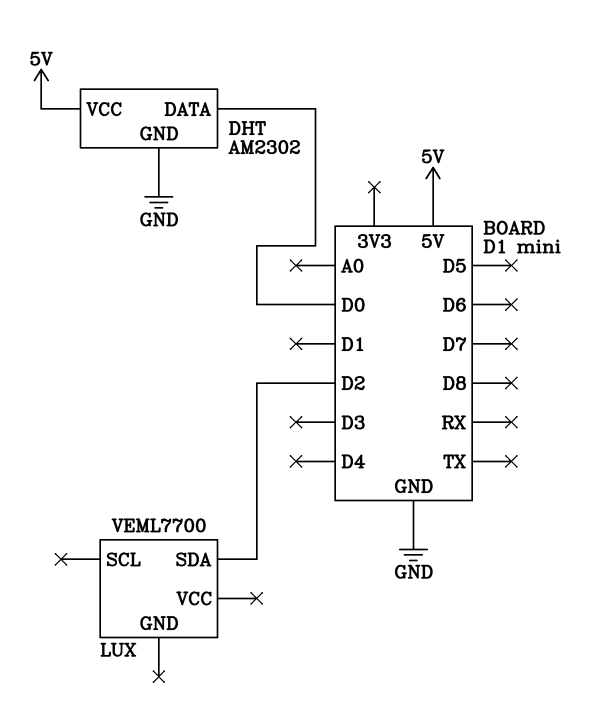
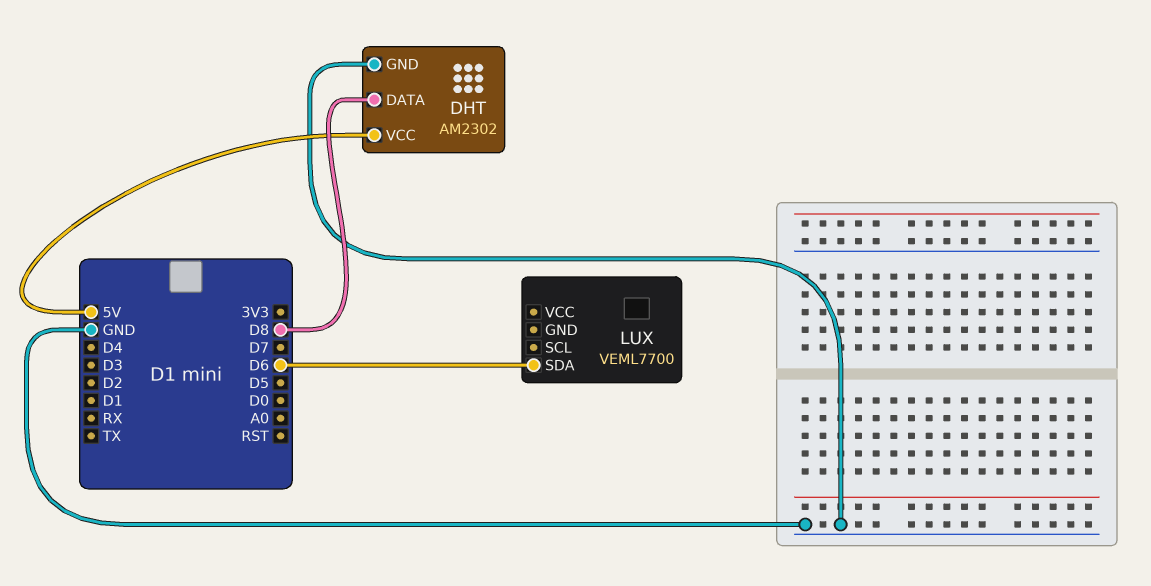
DHT pin DATA: D0 -> D8
LUX pin SDA: D2 -> D6

